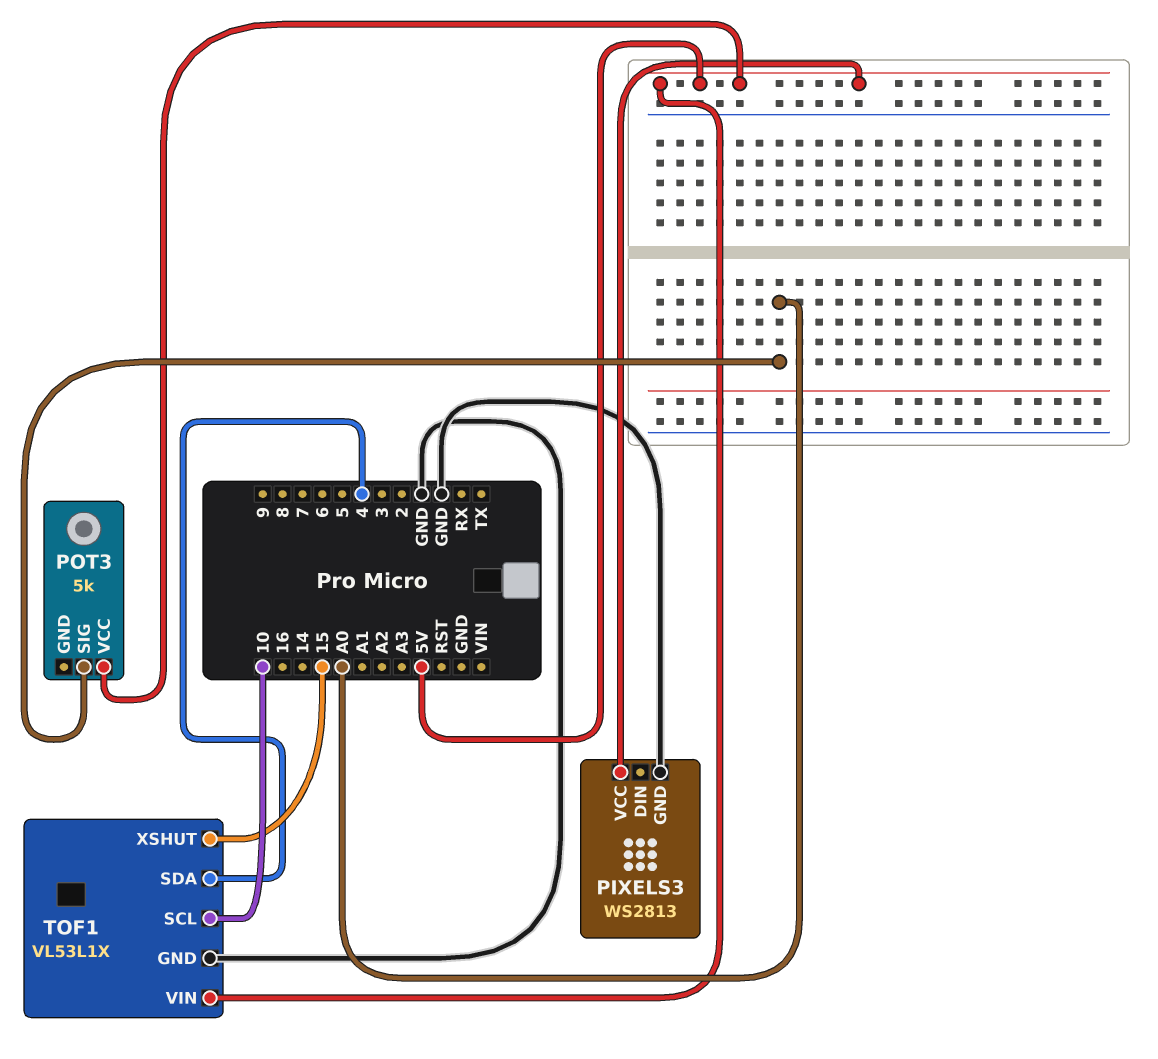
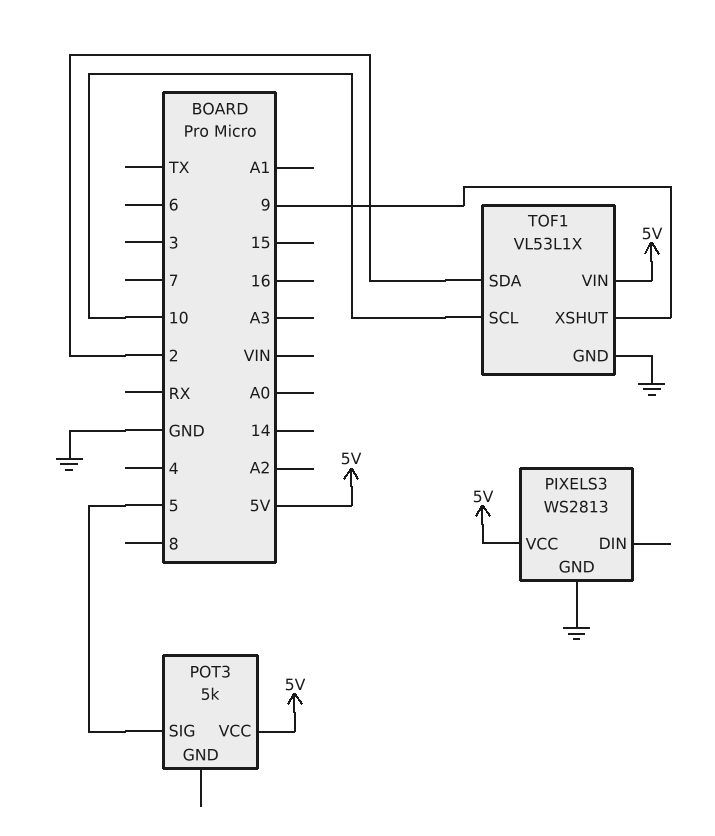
POT3 pin SIG: A0 -> 5
TOF1 pin SDA: 4 -> 2
TOF1 pin XSHUT: 15 -> 9

